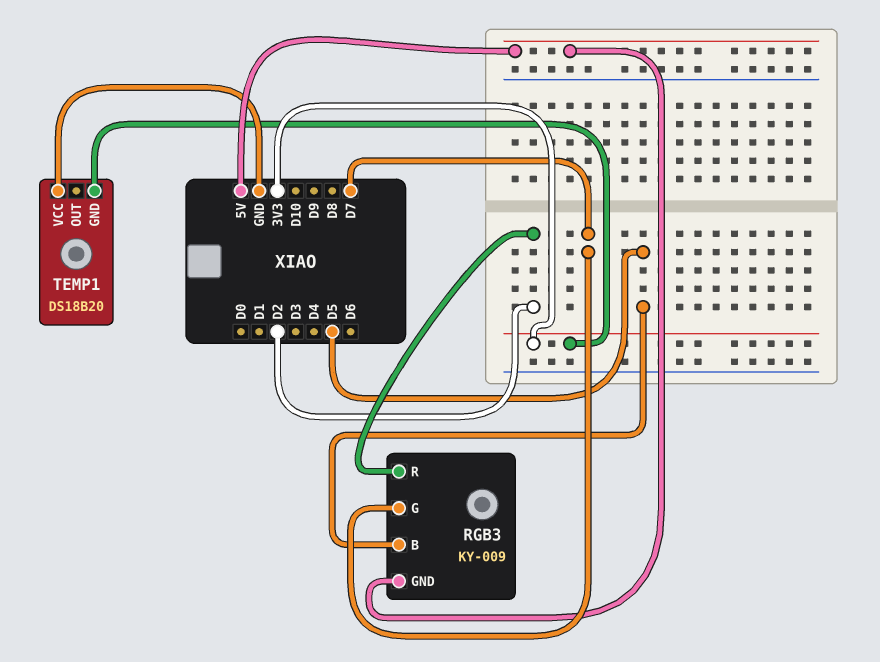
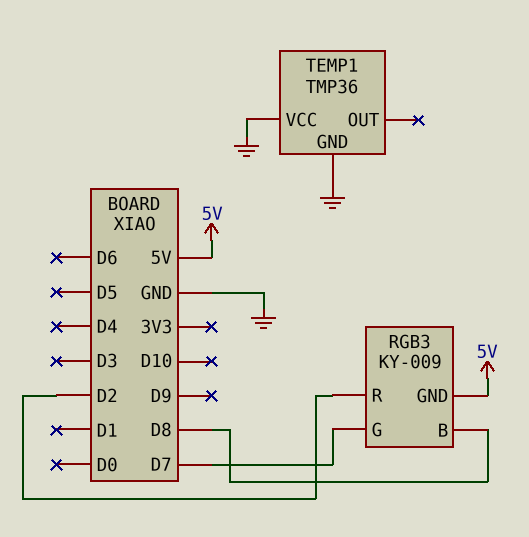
RGB3 pin B: D5 -> D8
TEMP1: DS18B20 -> TMP36
TEMP1 pin GND: 3V3 -> GND

